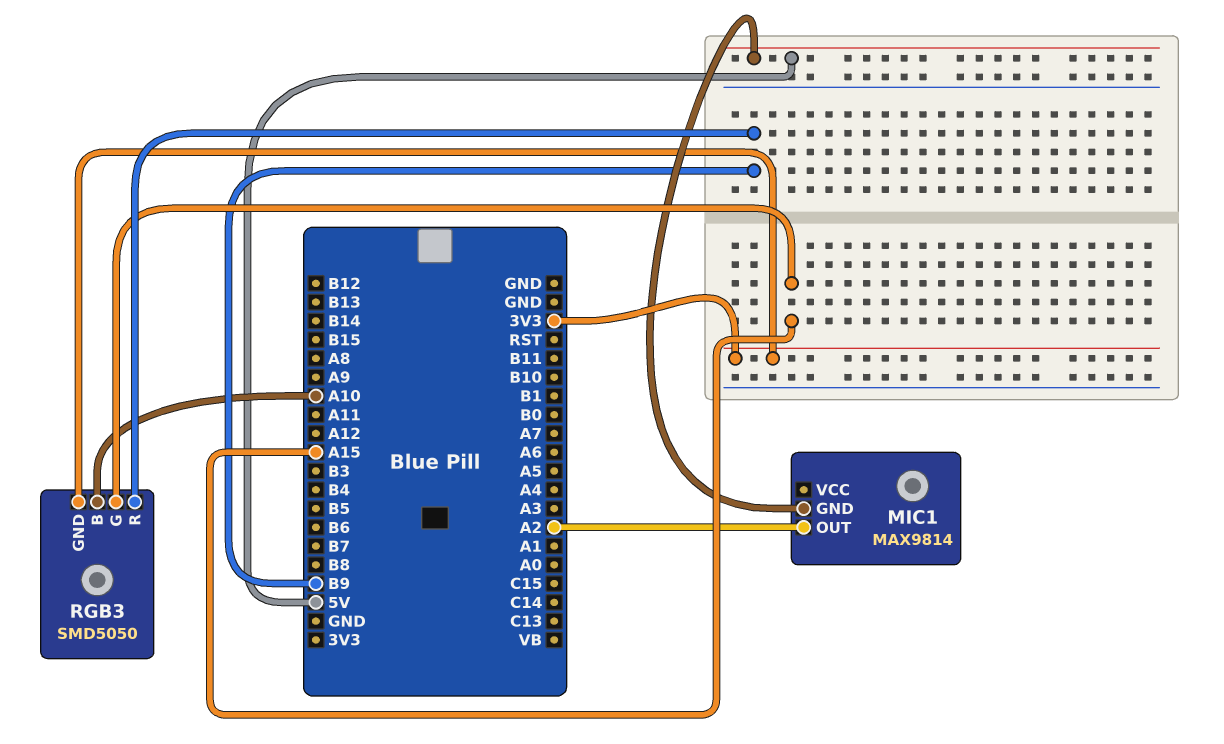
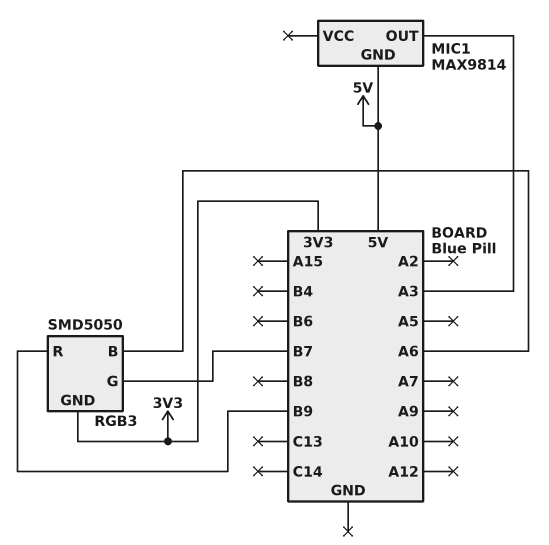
MIC1 pin OUT: A2 -> A3
RGB3 pin B: A10 -> A6
RGB3 pin G: A15 -> B7

